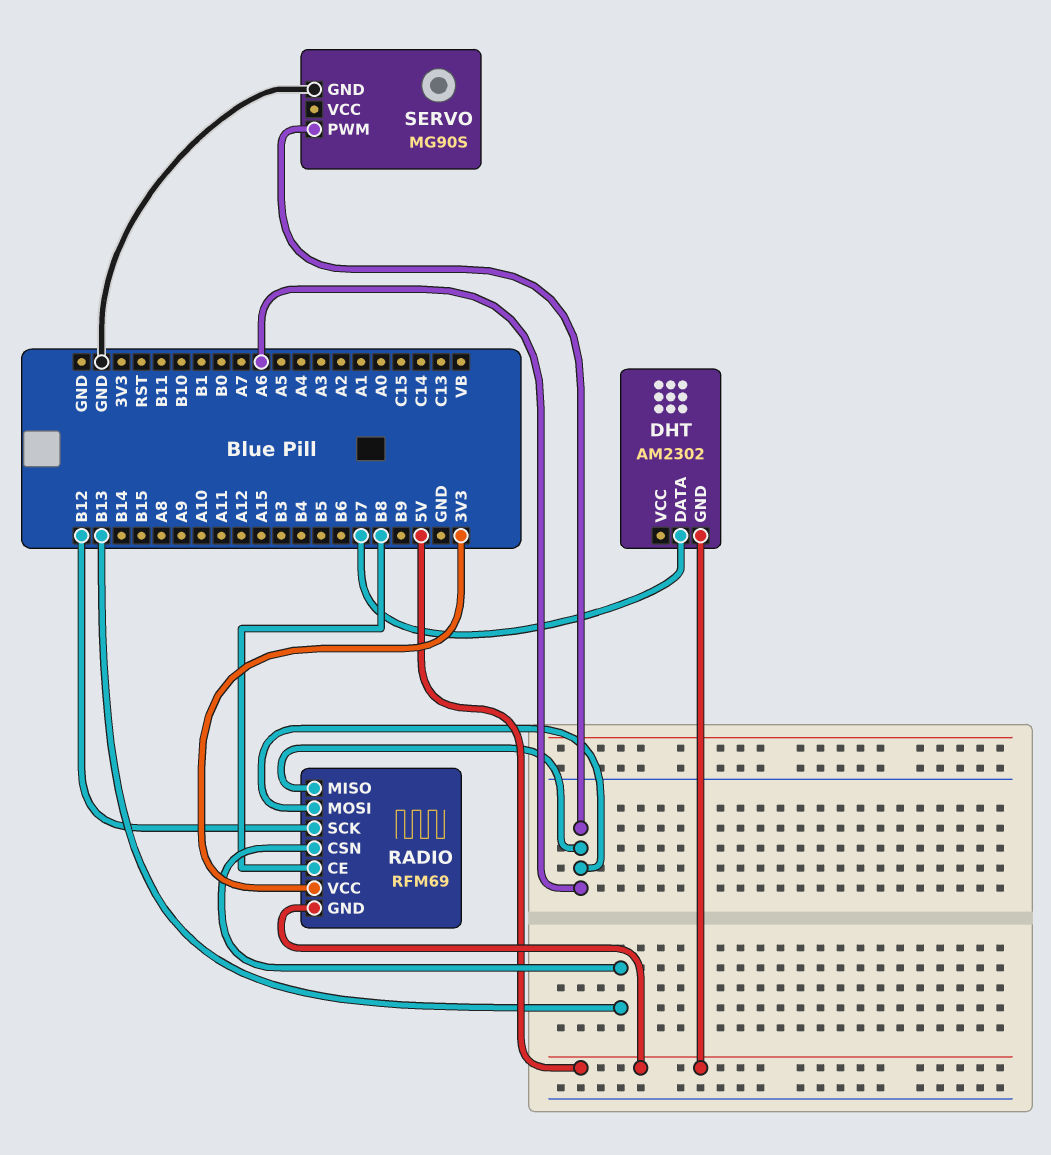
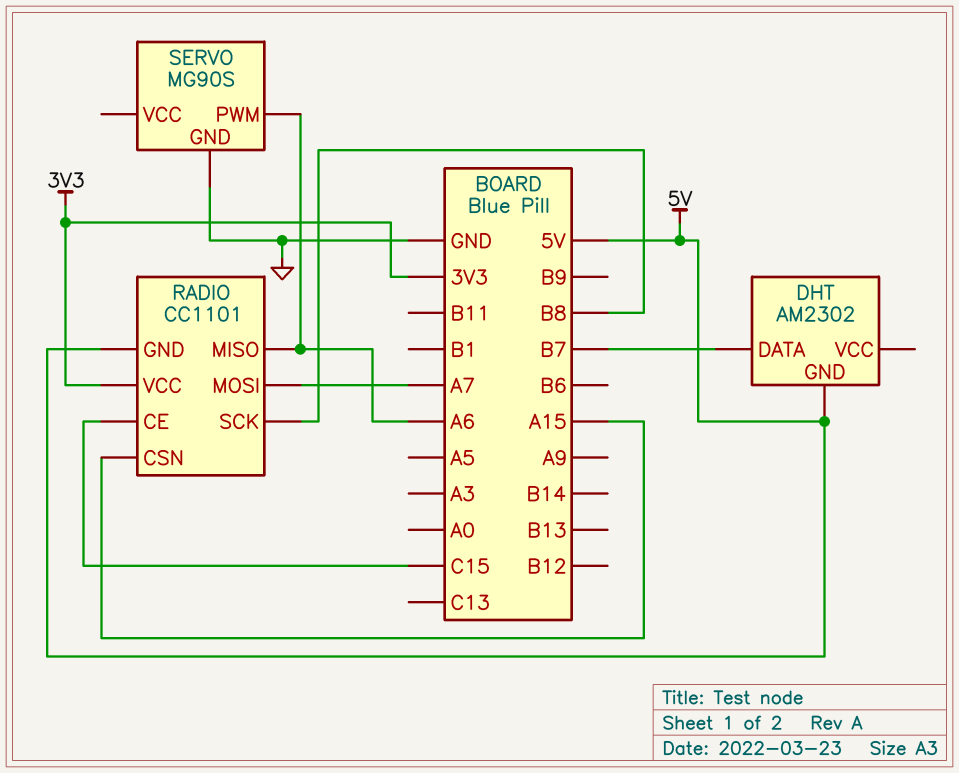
RADIO: RFM69 -> CC1101
RADIO pin CE: B8 -> C15
RADIO pin CSN: B13 -> A15
RADIO pin MOSI: A6 -> A7
RADIO pin SCK: B12 -> B8

